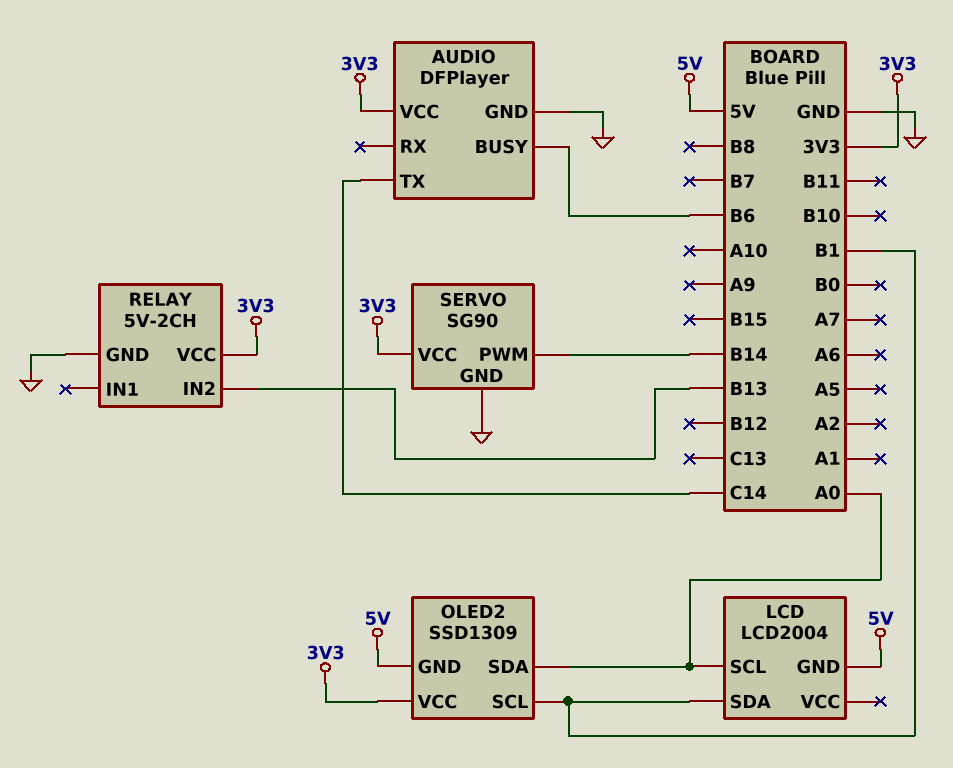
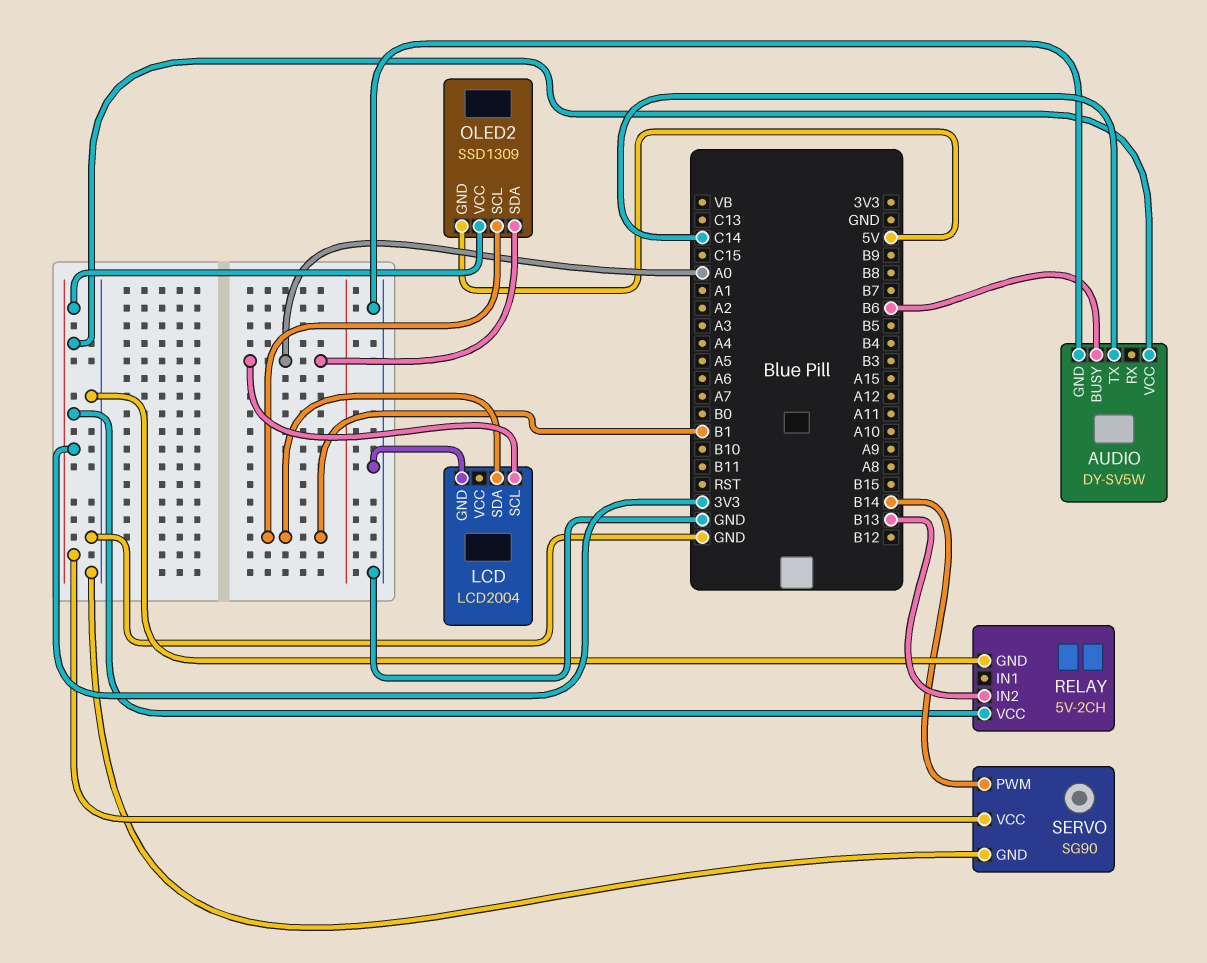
AUDIO: DFPlayer -> DY-SV5W
LCD pin GND: 5V -> GND

